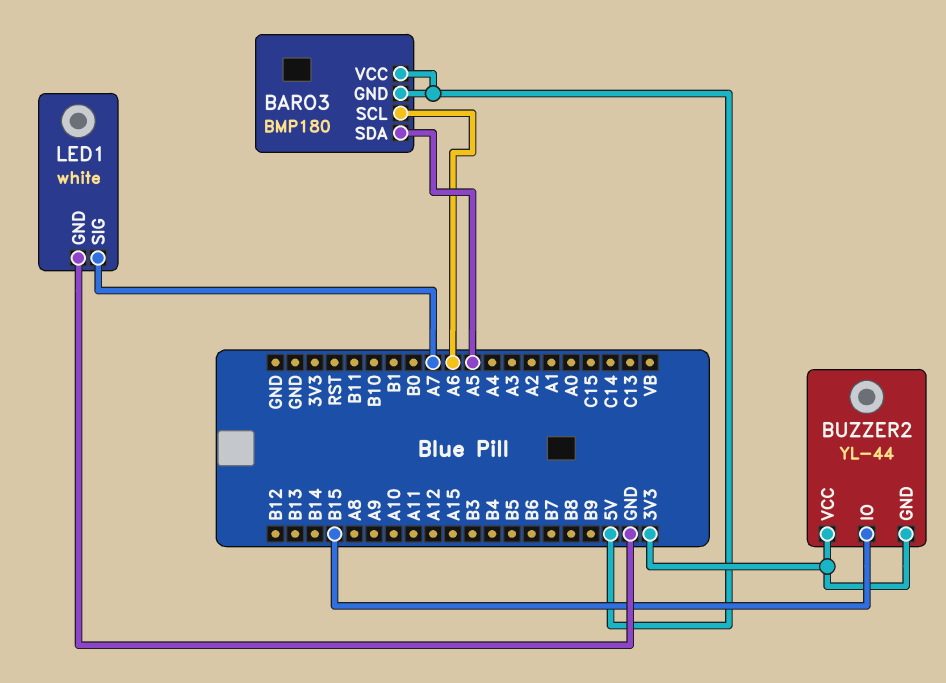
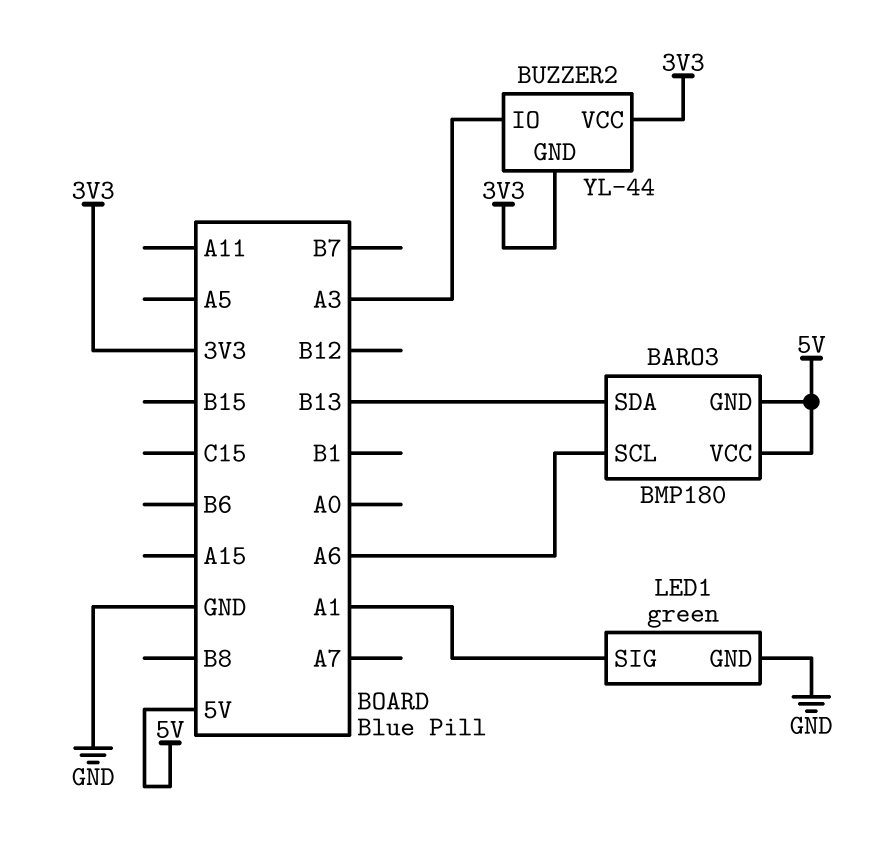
BARO3 pin SDA: A5 -> B13
BUZZER2 pin IO: B15 -> A3
LED1: white -> green
LED1 pin SIG: A7 -> A1

